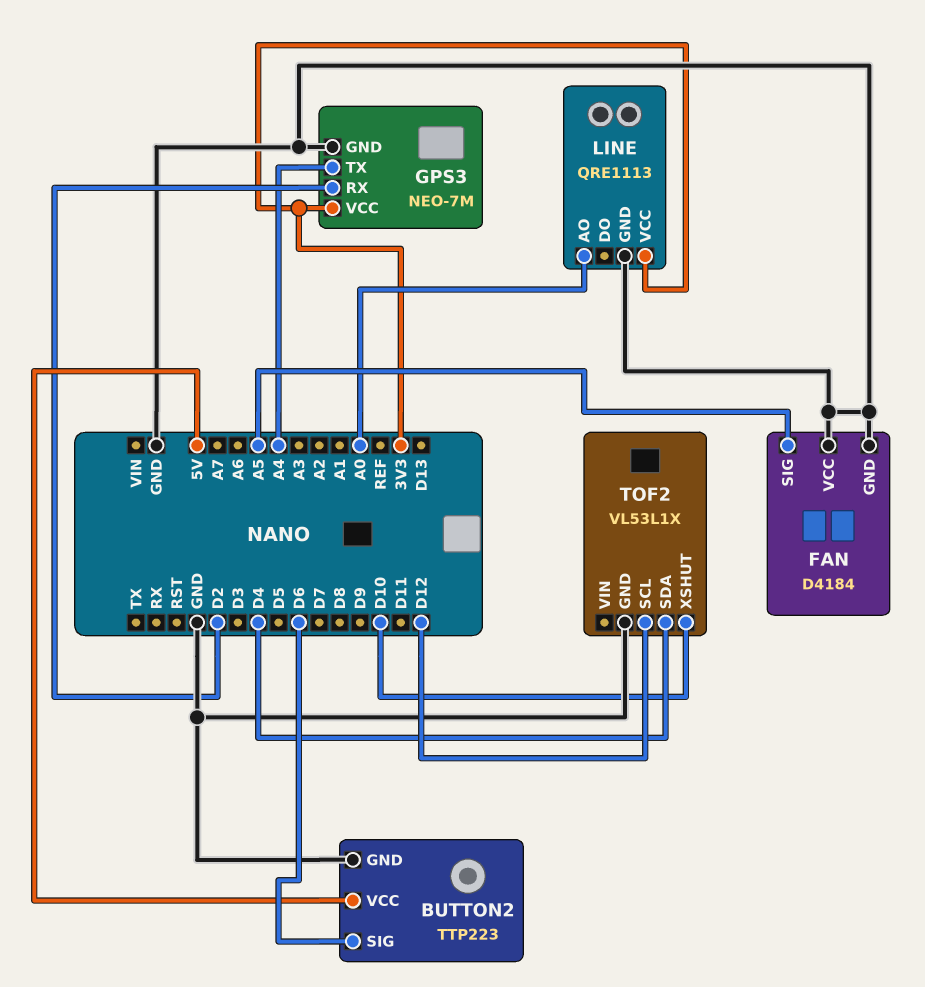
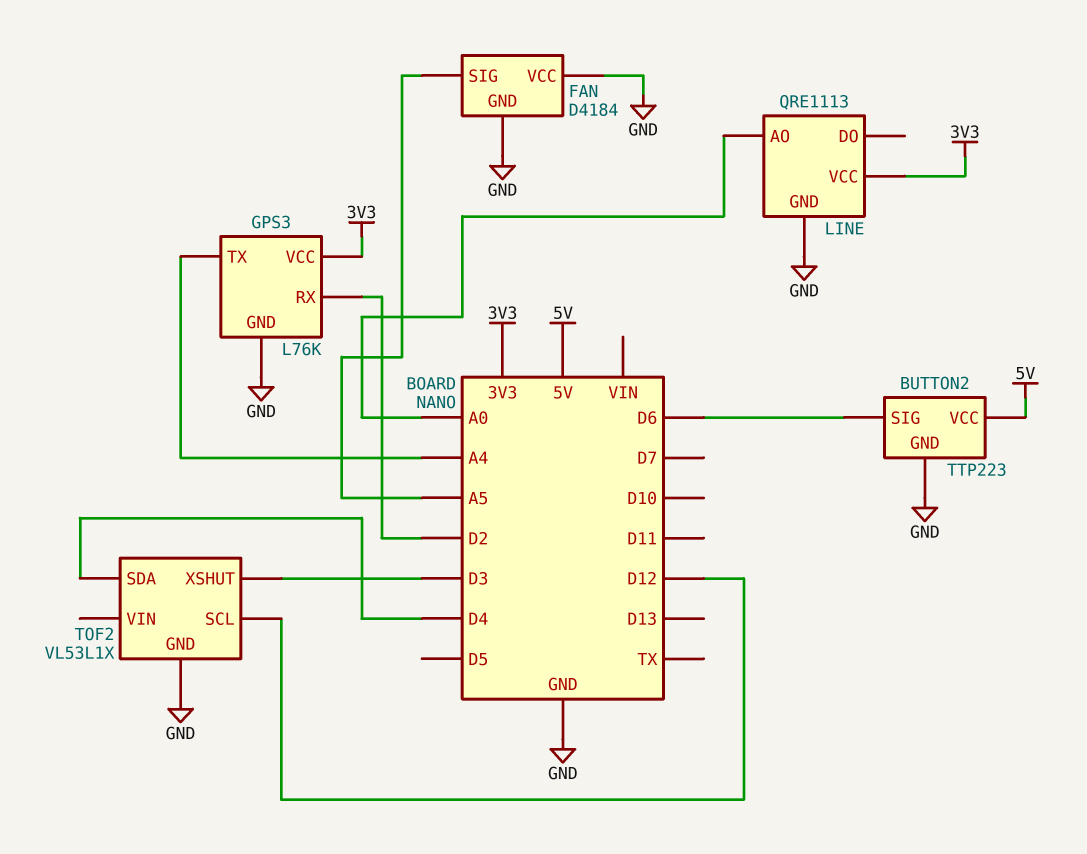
GPS3: NEO-7M -> L76K
TOF2 pin XSHUT: D10 -> D3

